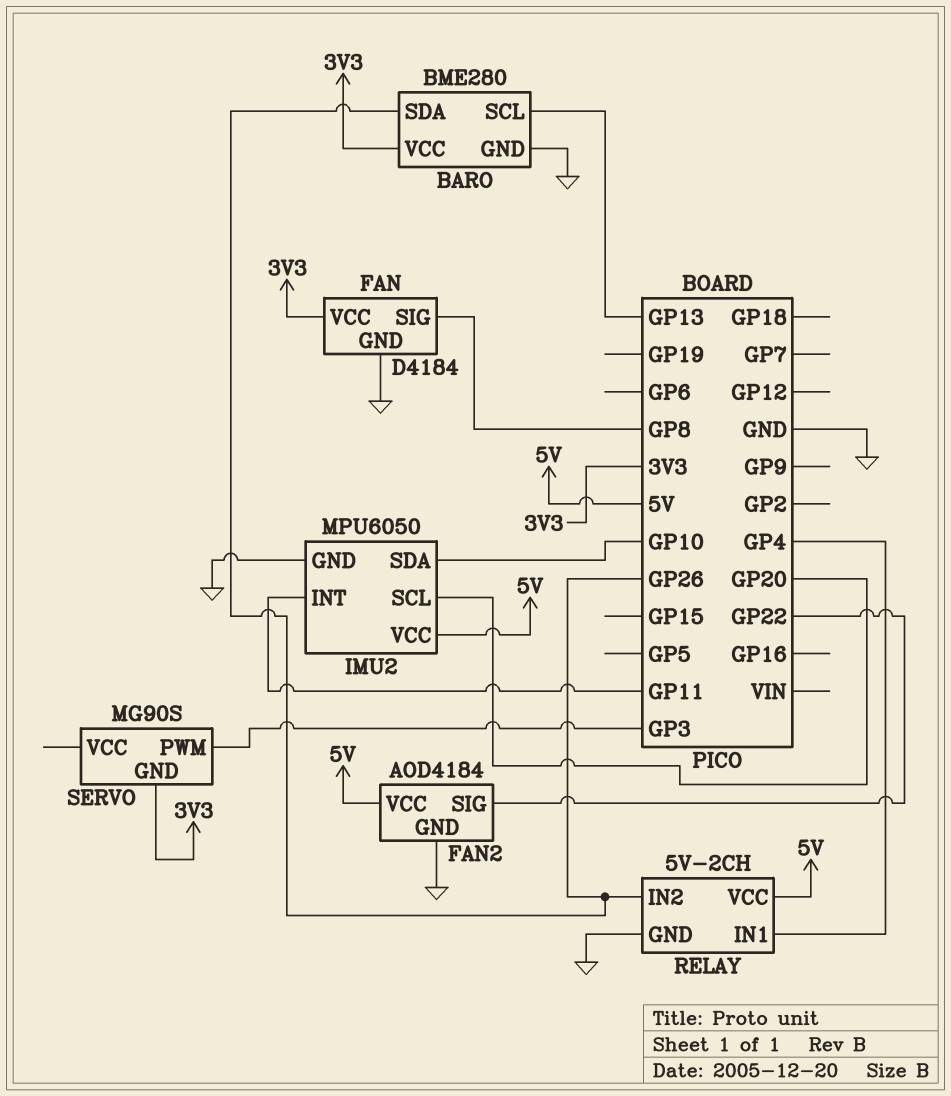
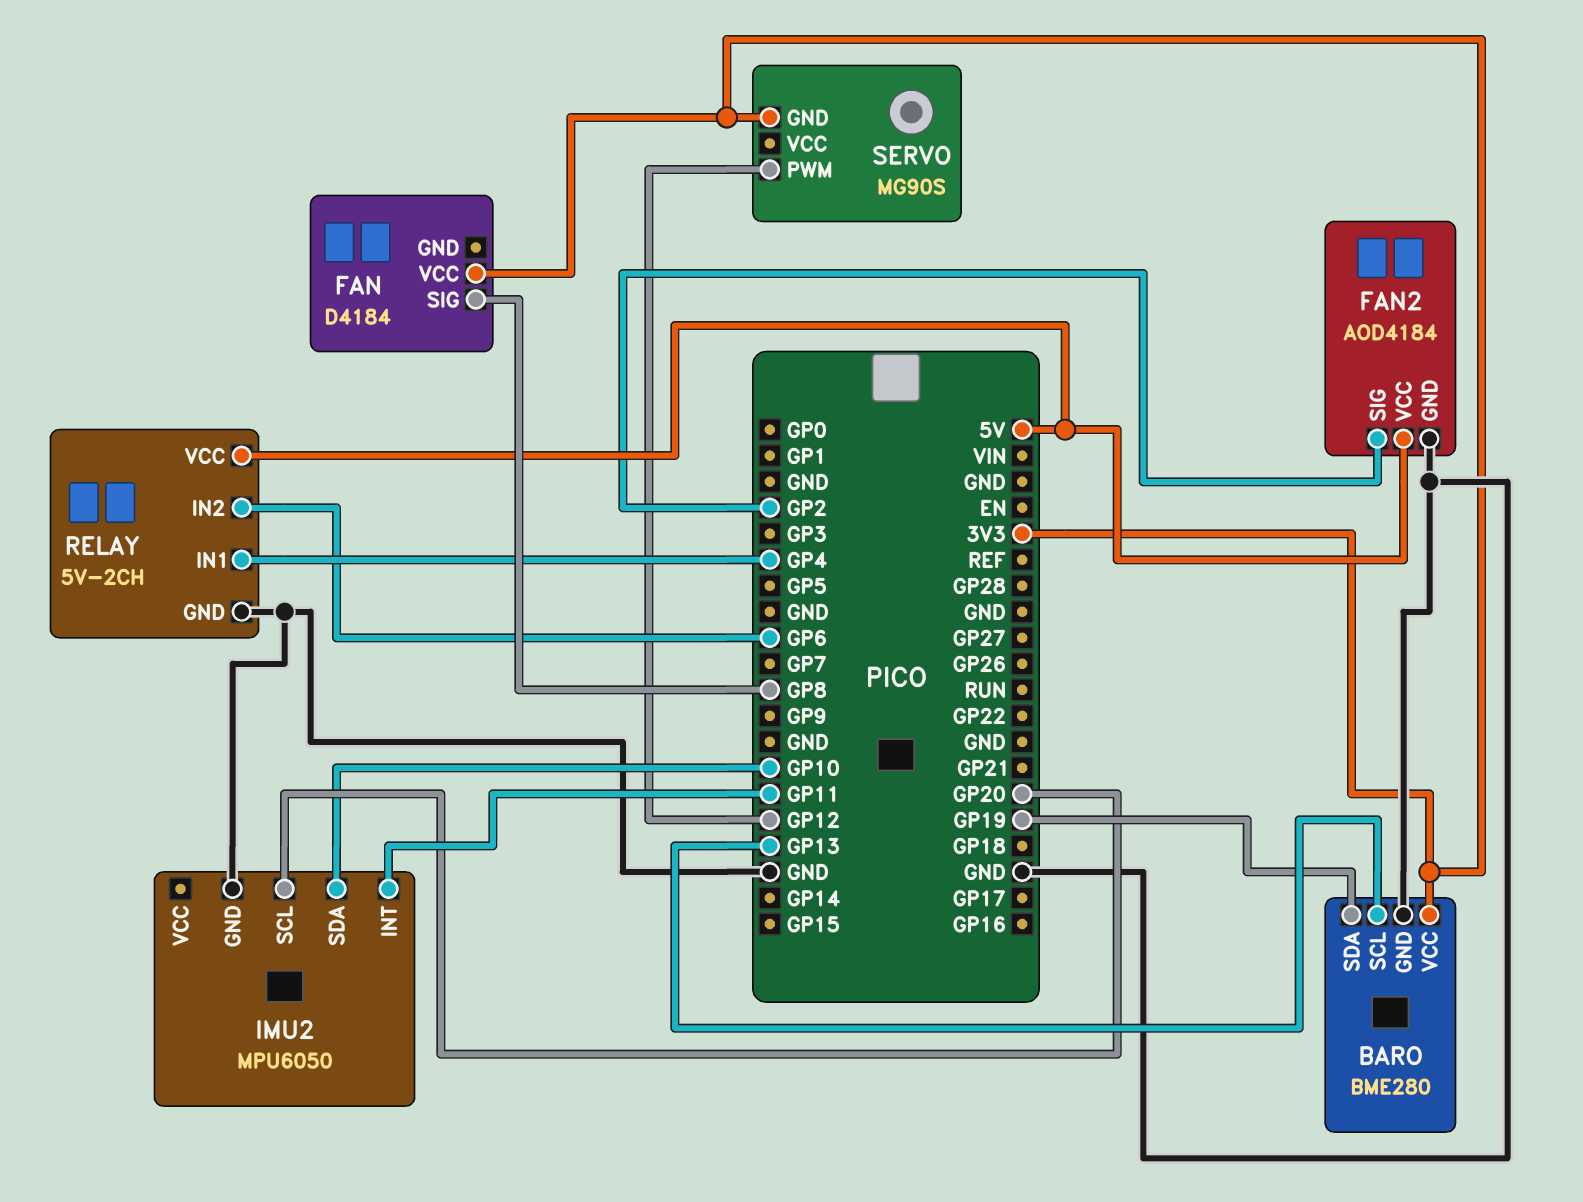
BARO pin SDA: GP26 -> GP19
FAN pin GND: GND -> none
FAN2 pin SIG: GP22 -> GP2
IMU2 pin VCC: 5V -> none
RELAY pin IN2: GP26 -> GP6
SERVO pin PWM: GP3 -> GP12

